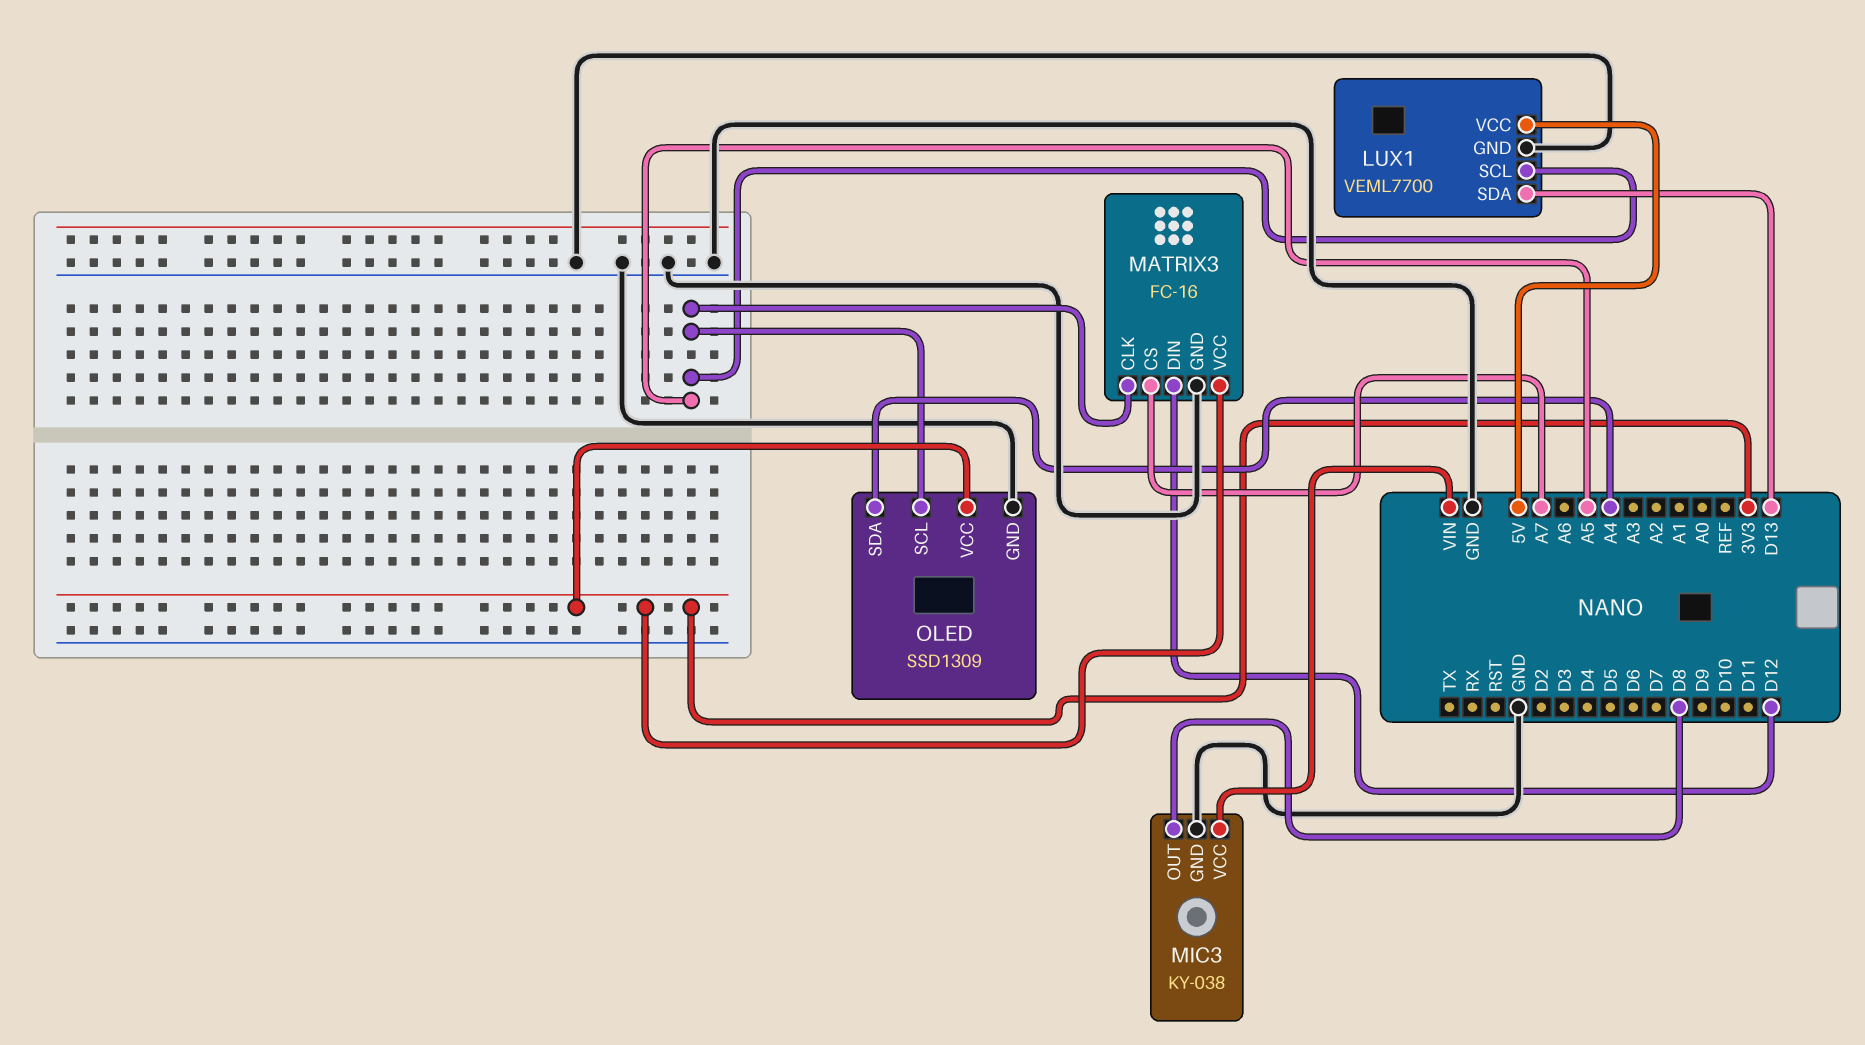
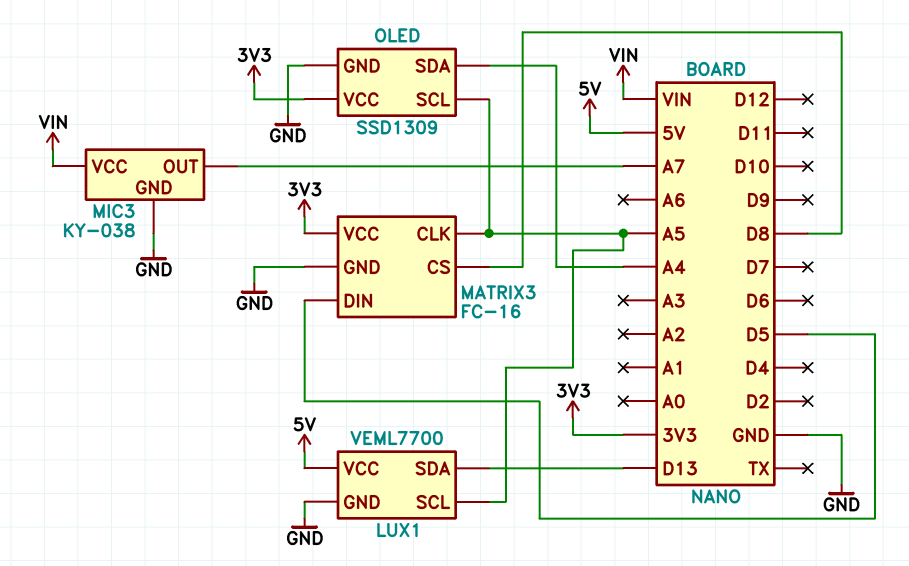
MATRIX3 pin CS: A7 -> D8
MATRIX3 pin DIN: D12 -> D5
MIC3 pin OUT: D8 -> A7

